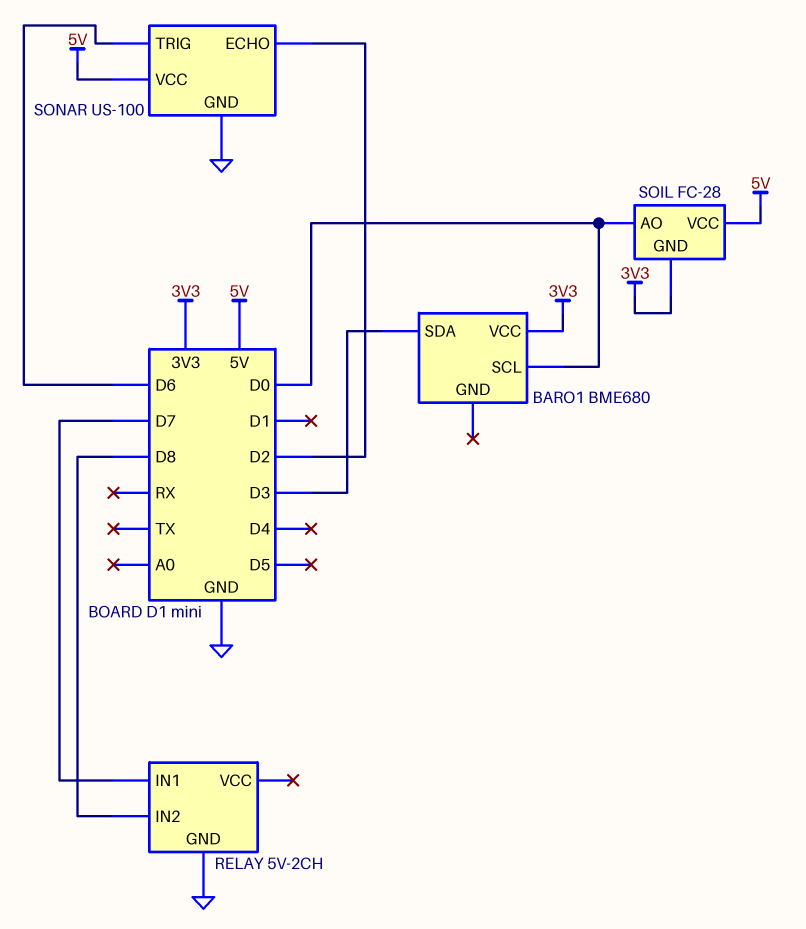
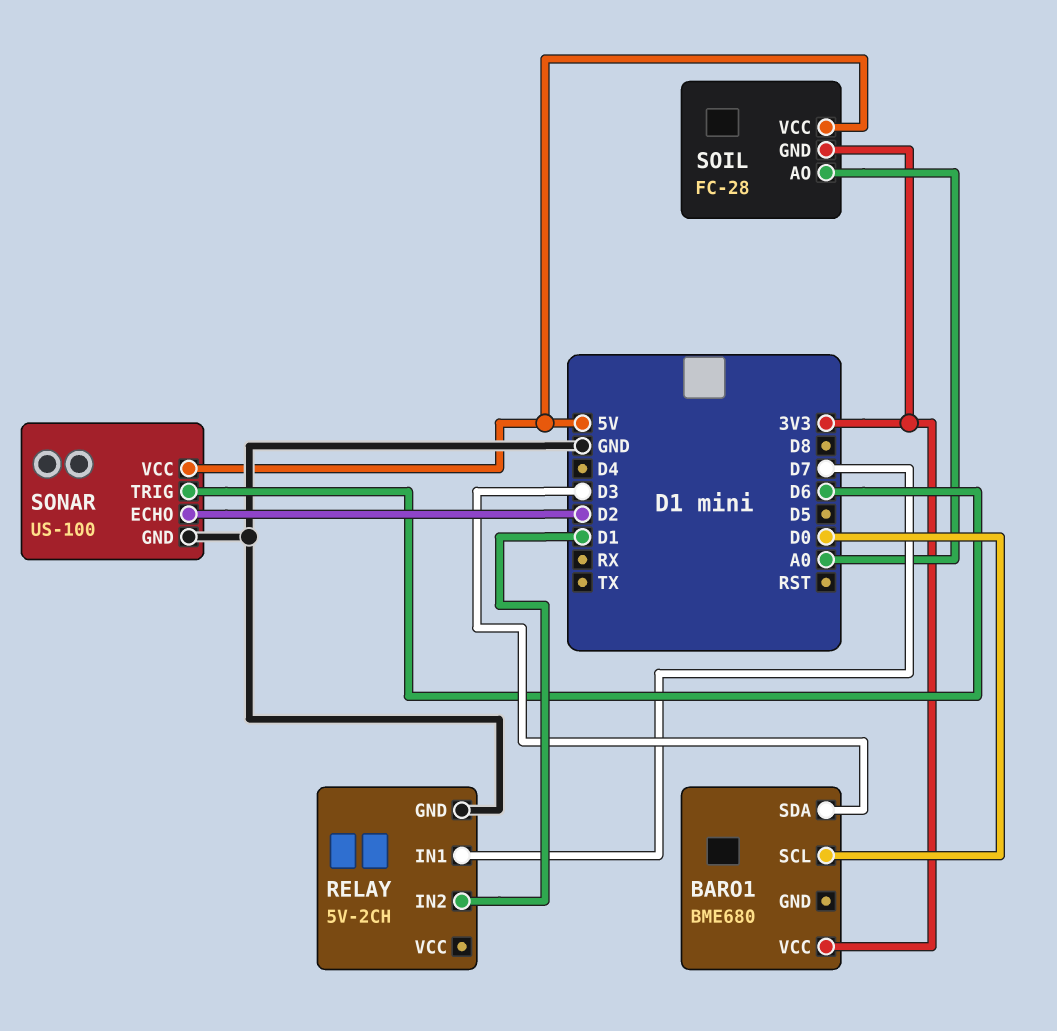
RELAY pin IN2: D8 -> D1
SOIL pin AO: D0 -> A0

